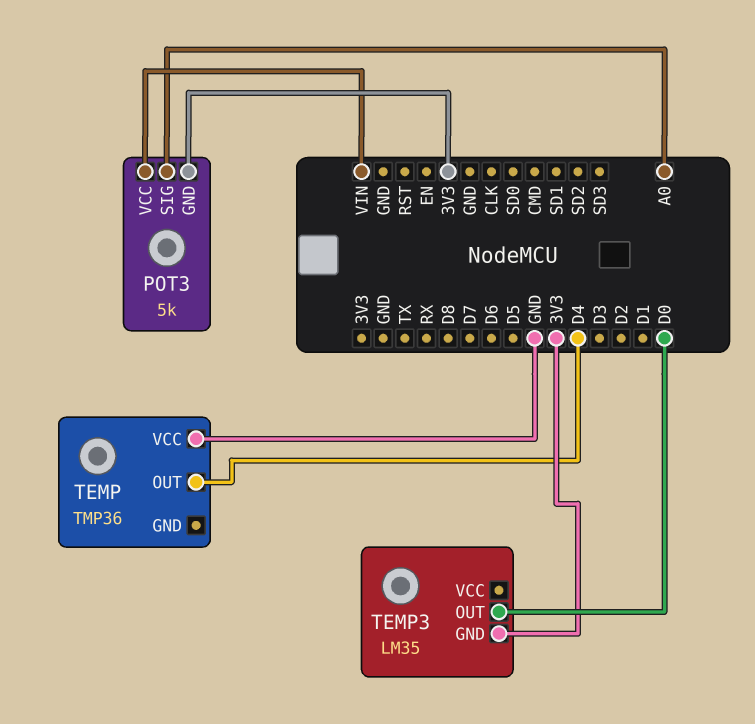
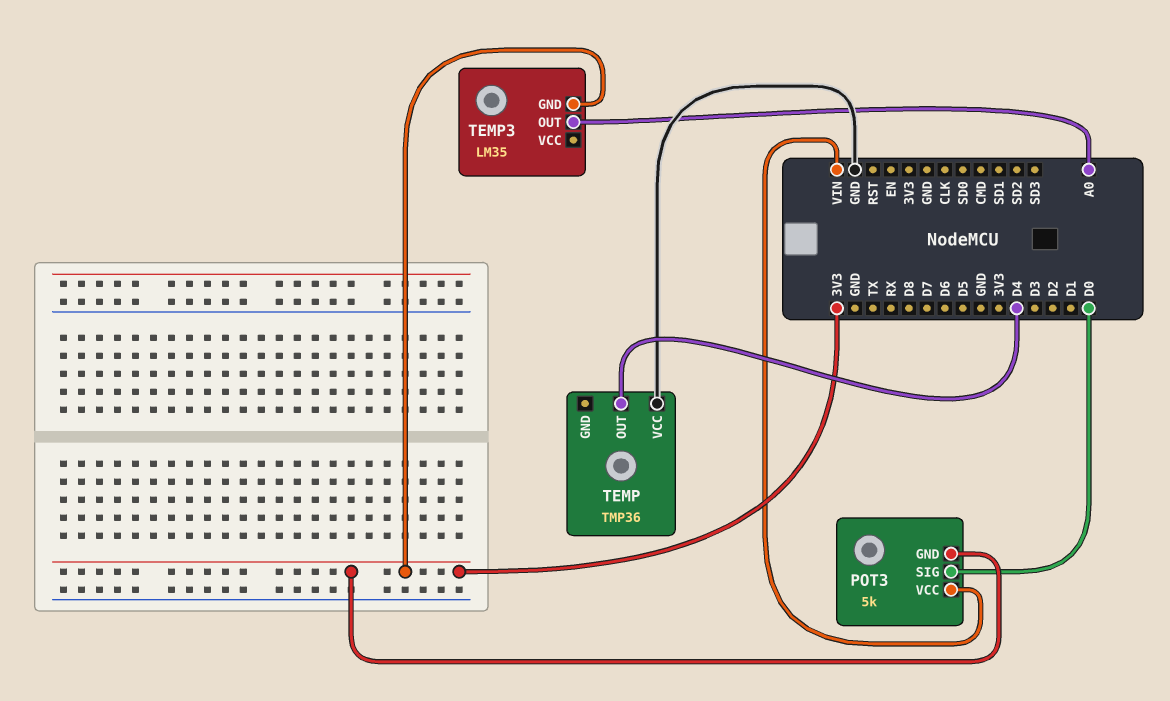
POT3 pin SIG: A0 -> D0
TEMP3 pin OUT: D0 -> A0

